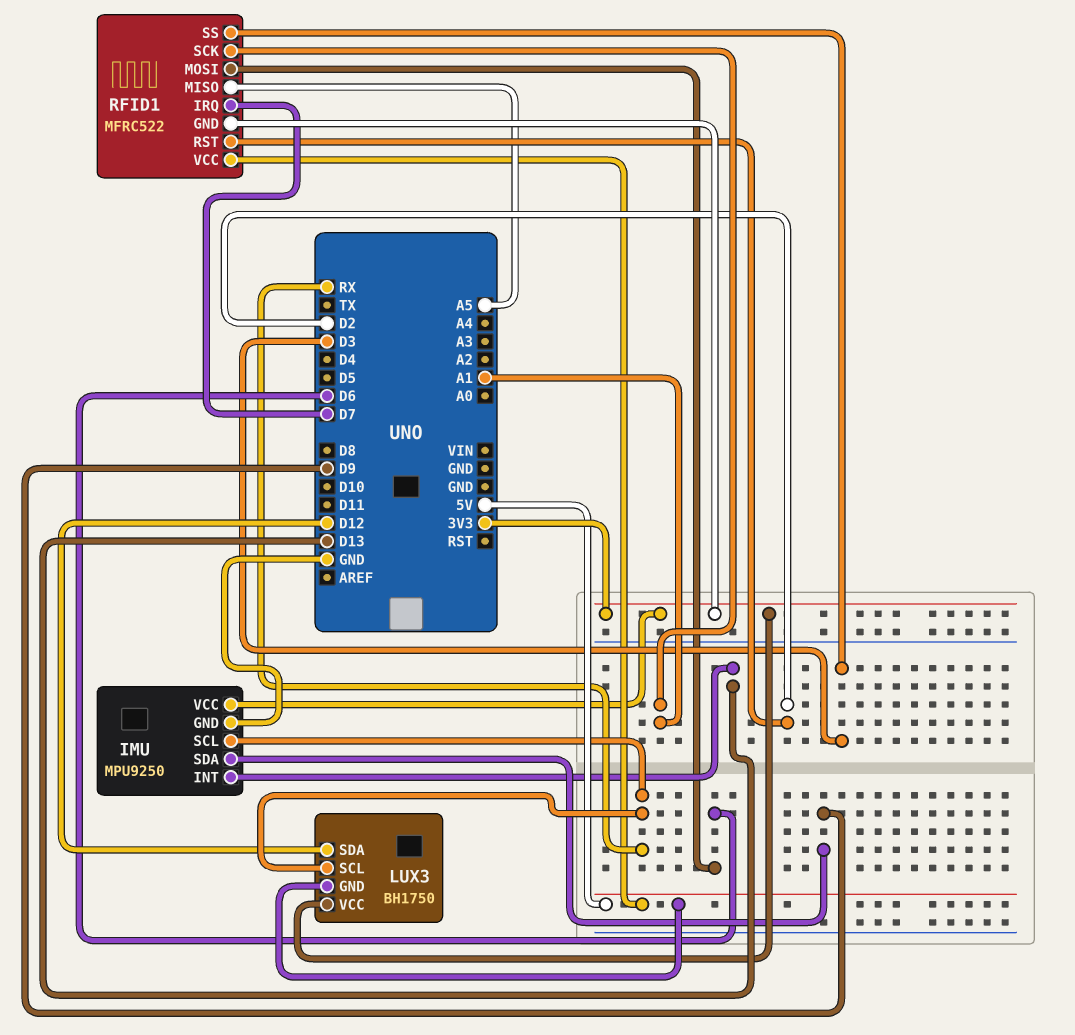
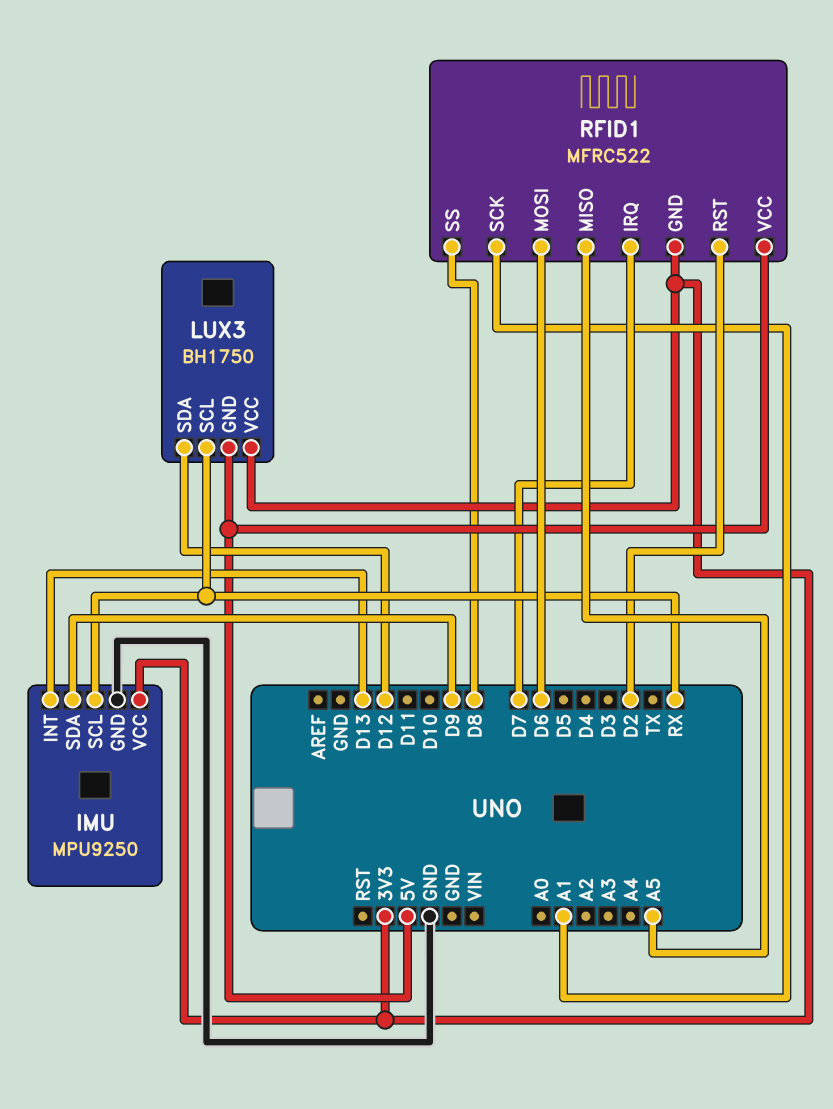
RFID1 pin SS: D3 -> D8

